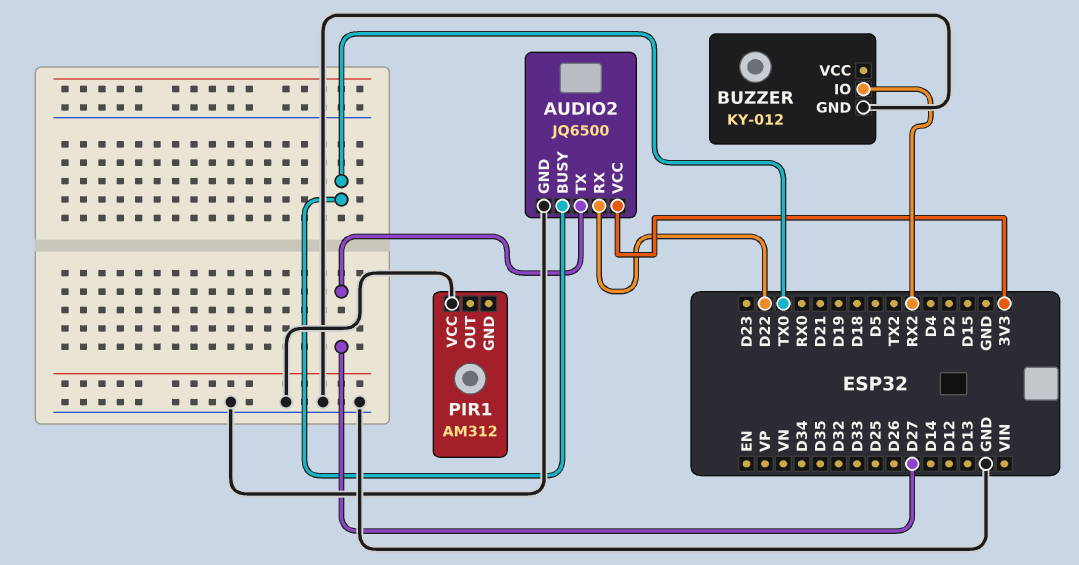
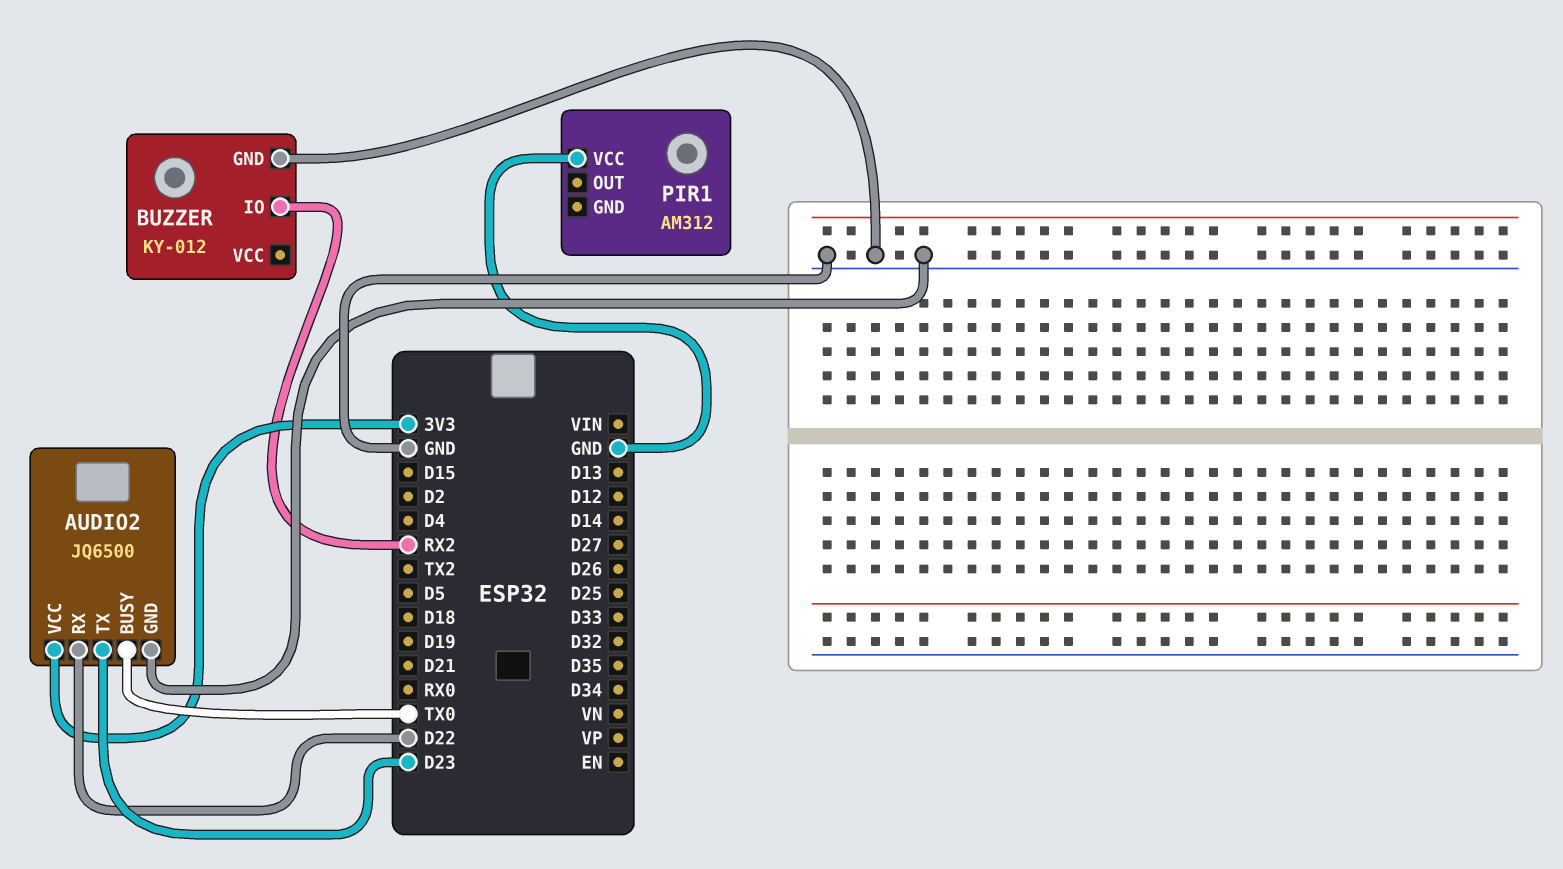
AUDIO2 pin TX: D27 -> D23

